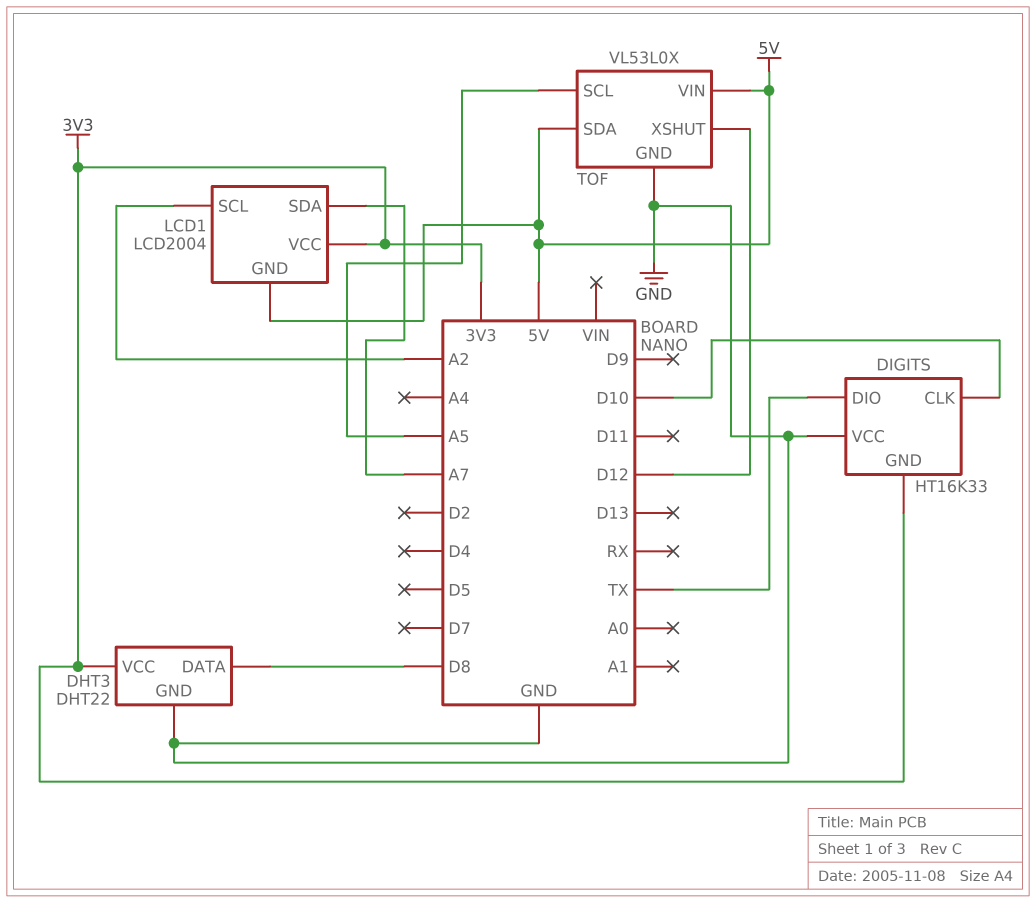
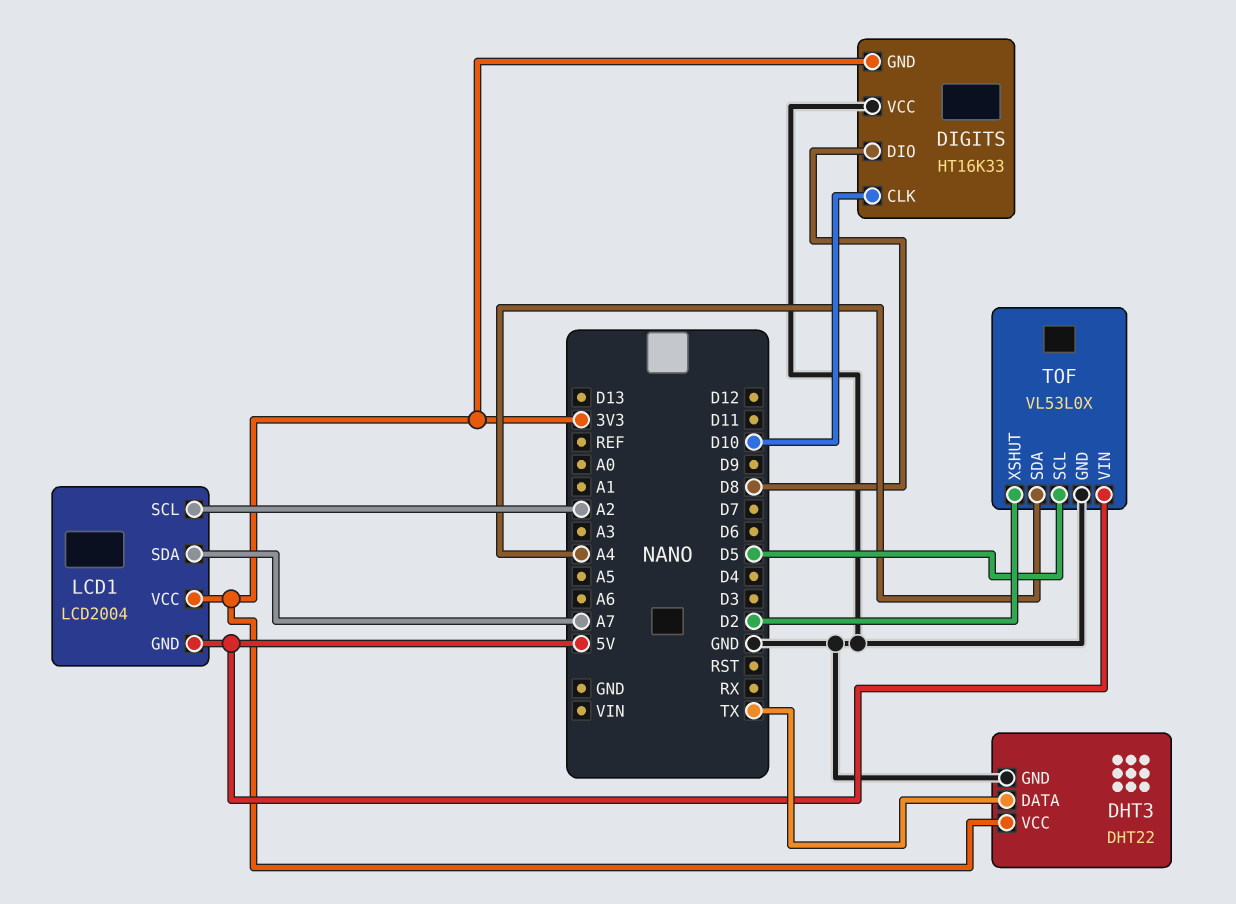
DHT3 pin DATA: D8 -> TX
DIGITS pin DIO: TX -> D8
TOF pin SCL: A5 -> D5
TOF pin SDA: 5V -> A4
TOF pin XSHUT: D12 -> D2

